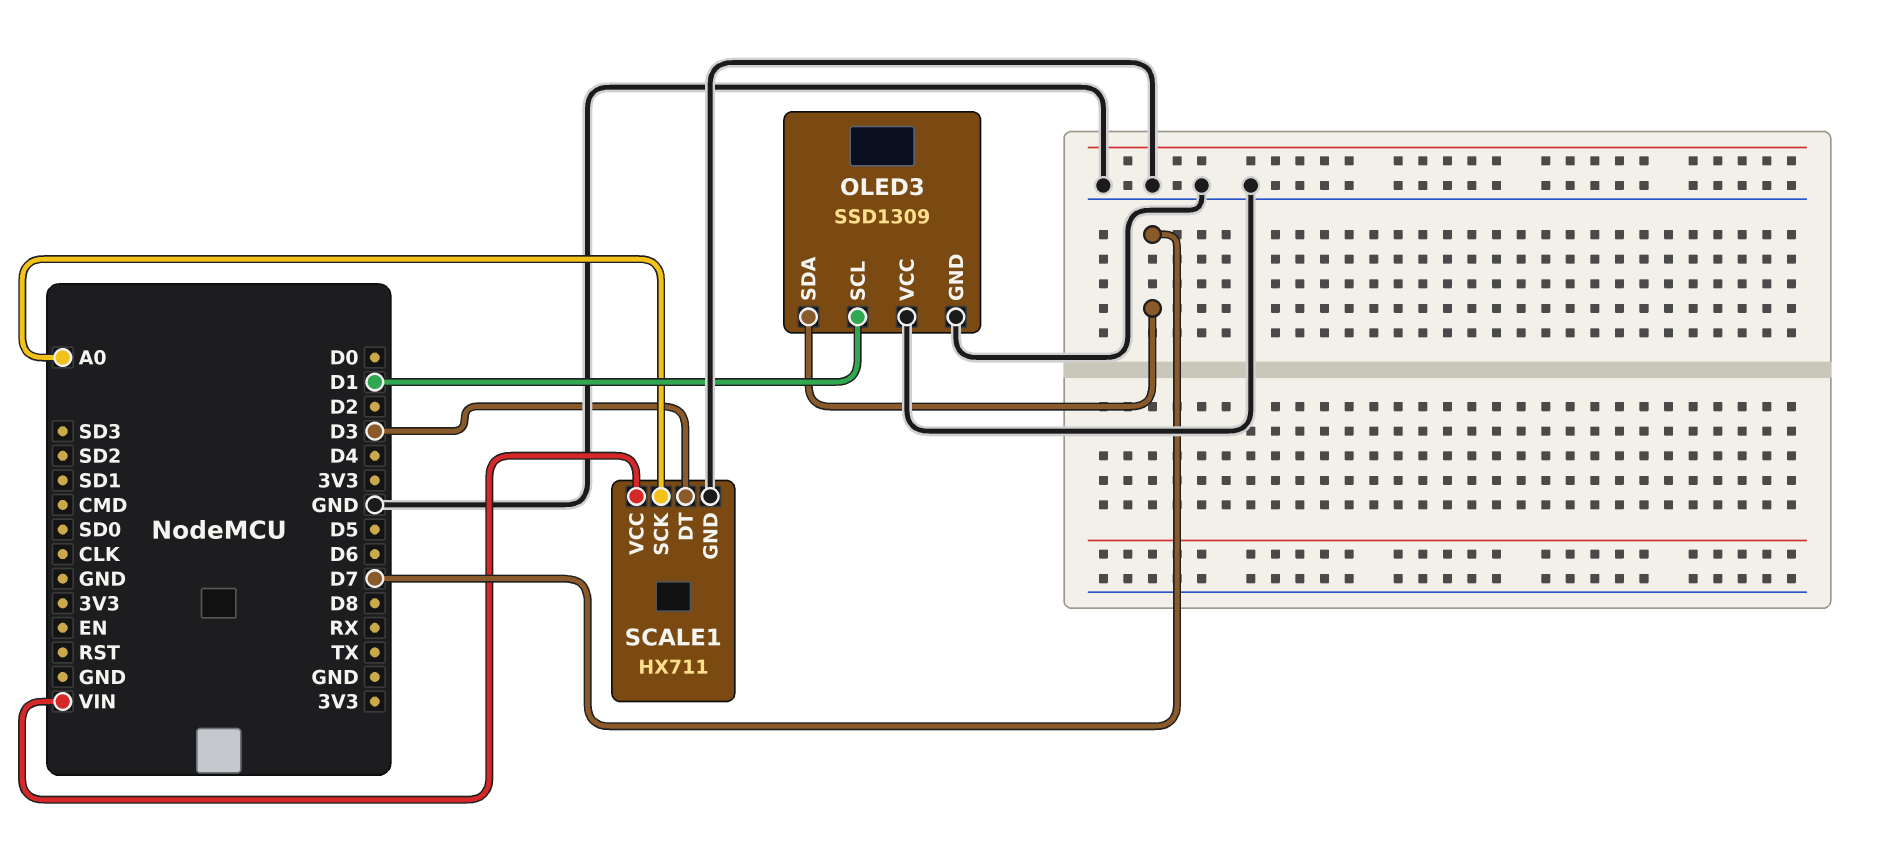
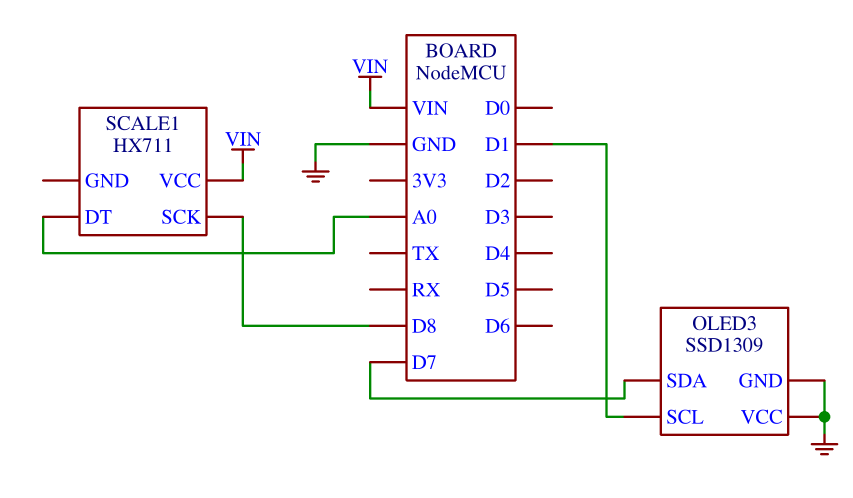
SCALE1 pin DT: D3 -> A0
SCALE1 pin GND: GND -> none
SCALE1 pin SCK: A0 -> D8

